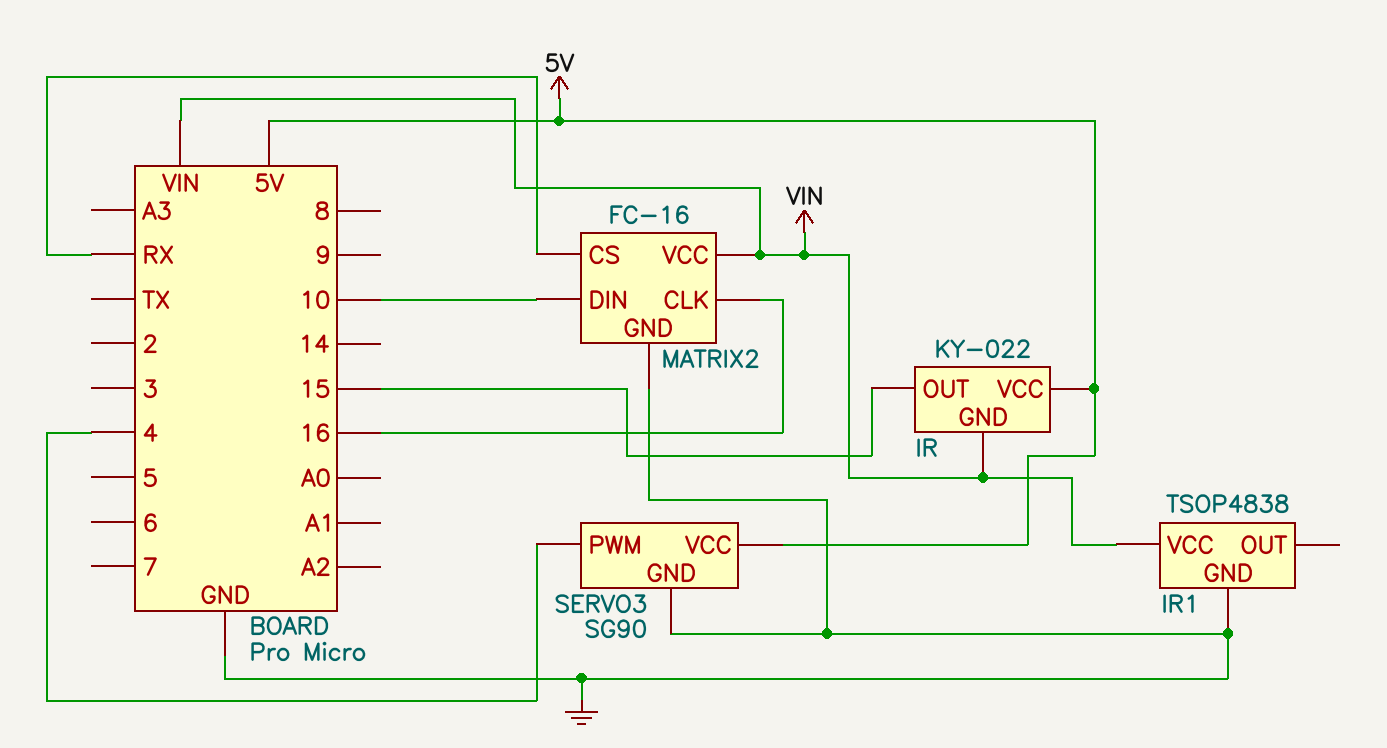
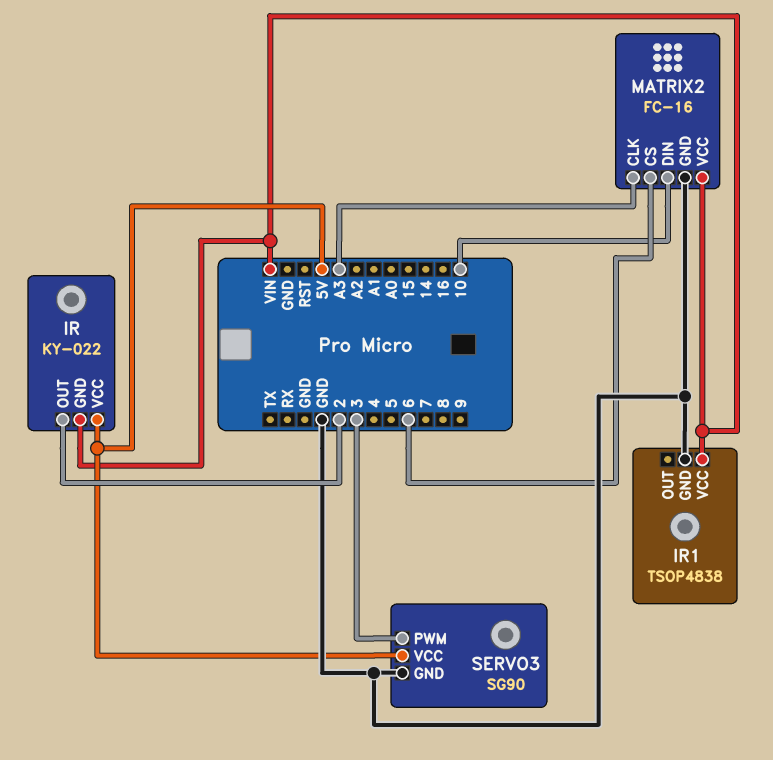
IR pin OUT: 15 -> 2
MATRIX2 pin CLK: 16 -> A3
MATRIX2 pin CS: RX -> 6
SERVO3 pin PWM: 4 -> 3

